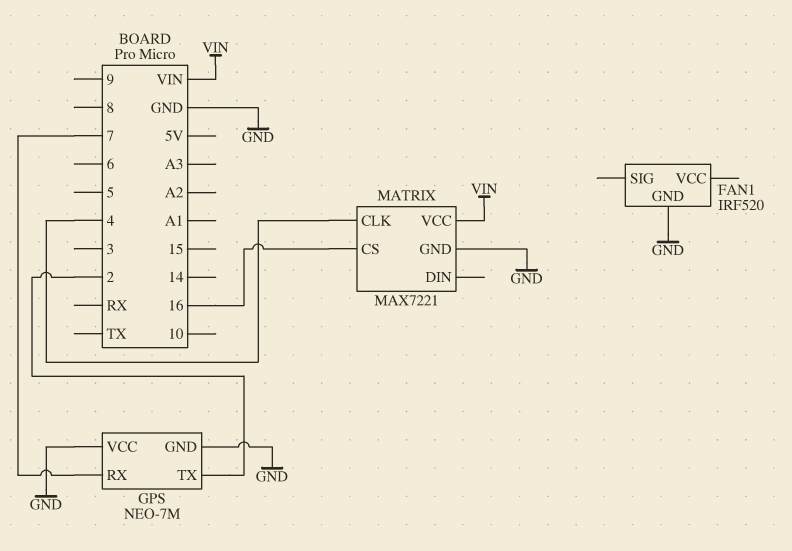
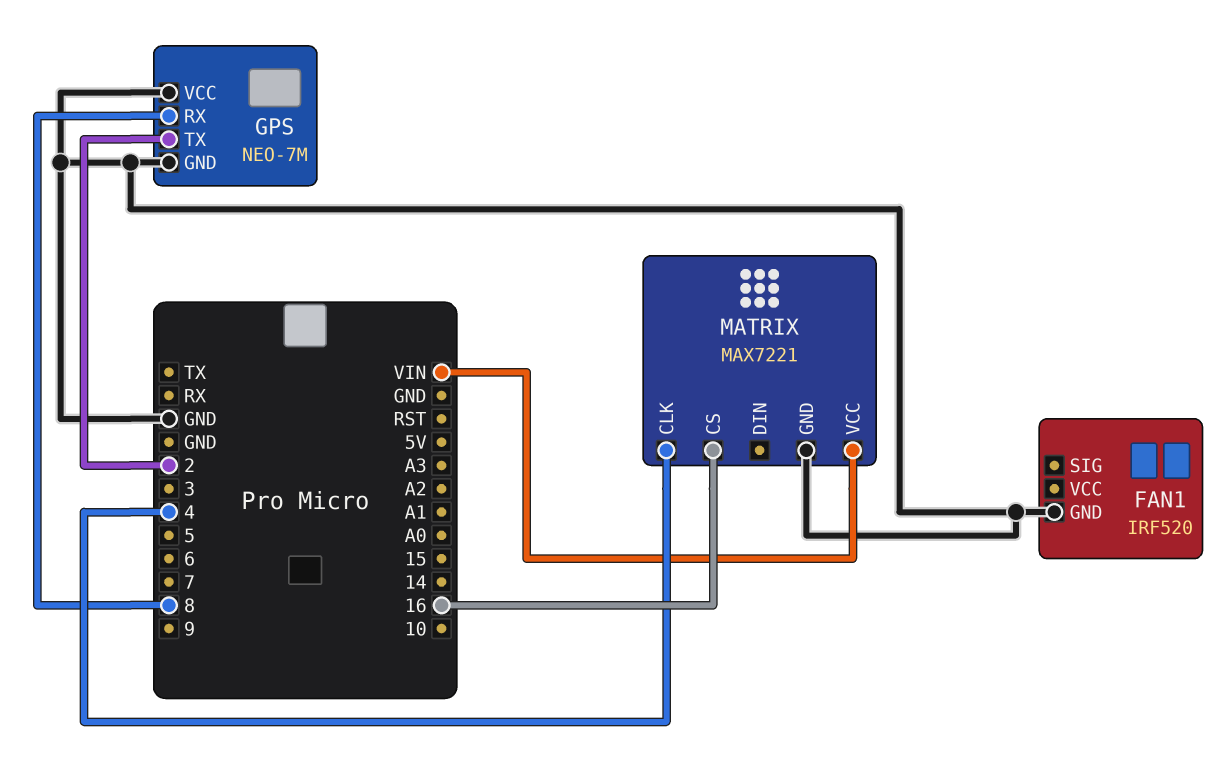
GPS pin RX: 7 -> 8

